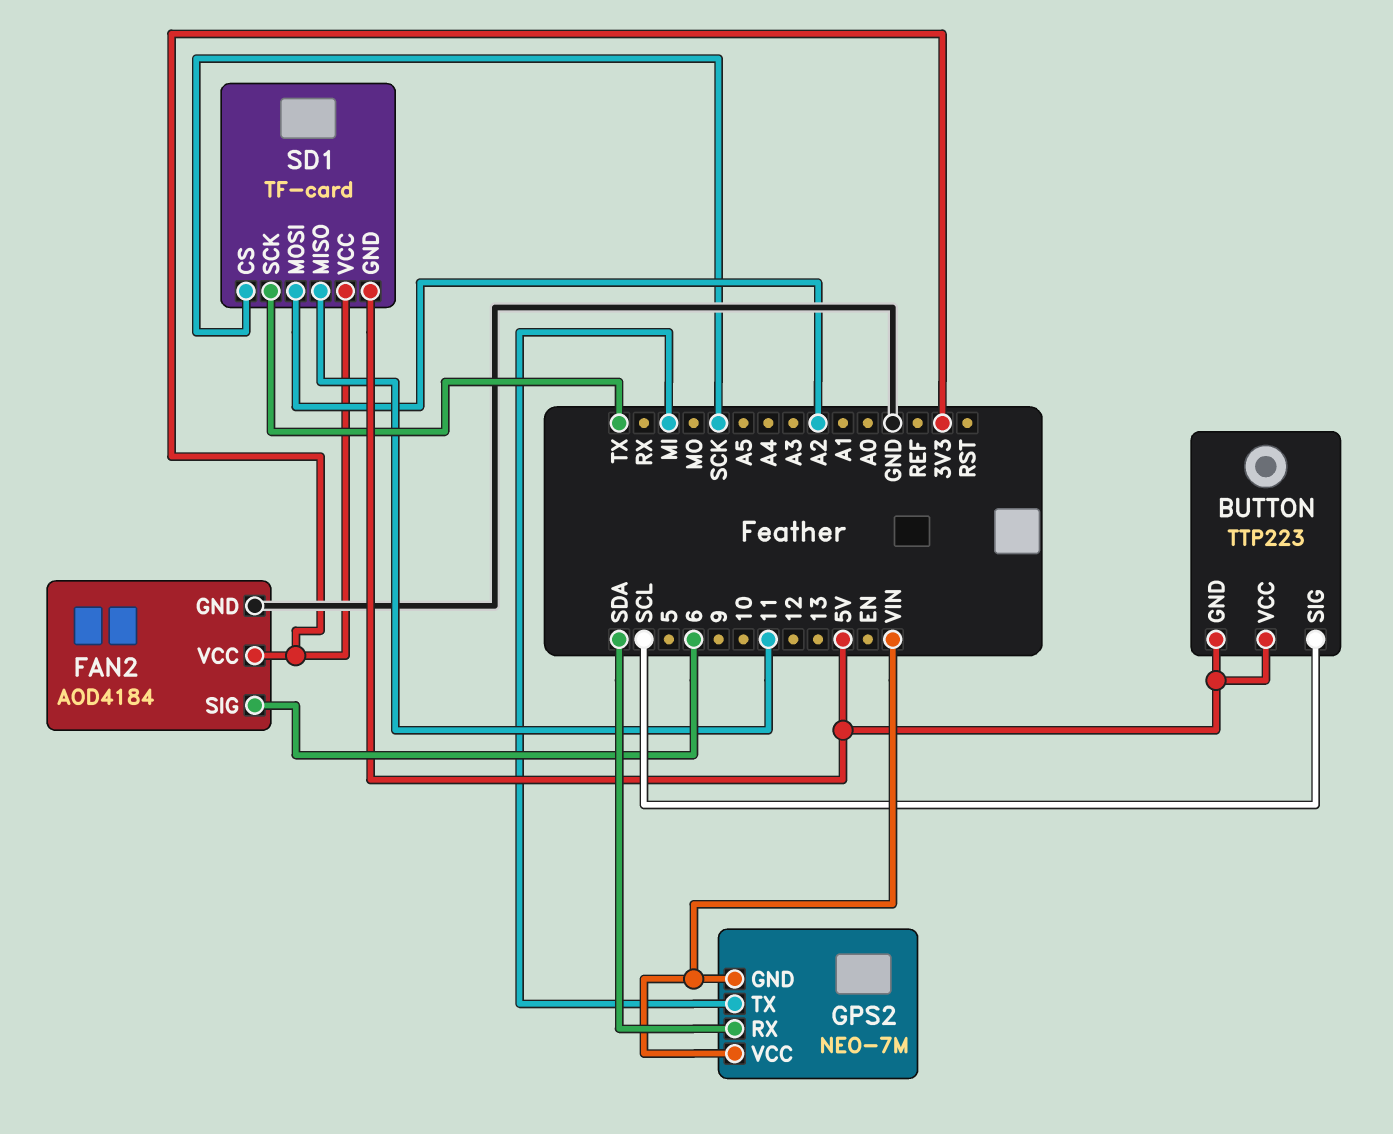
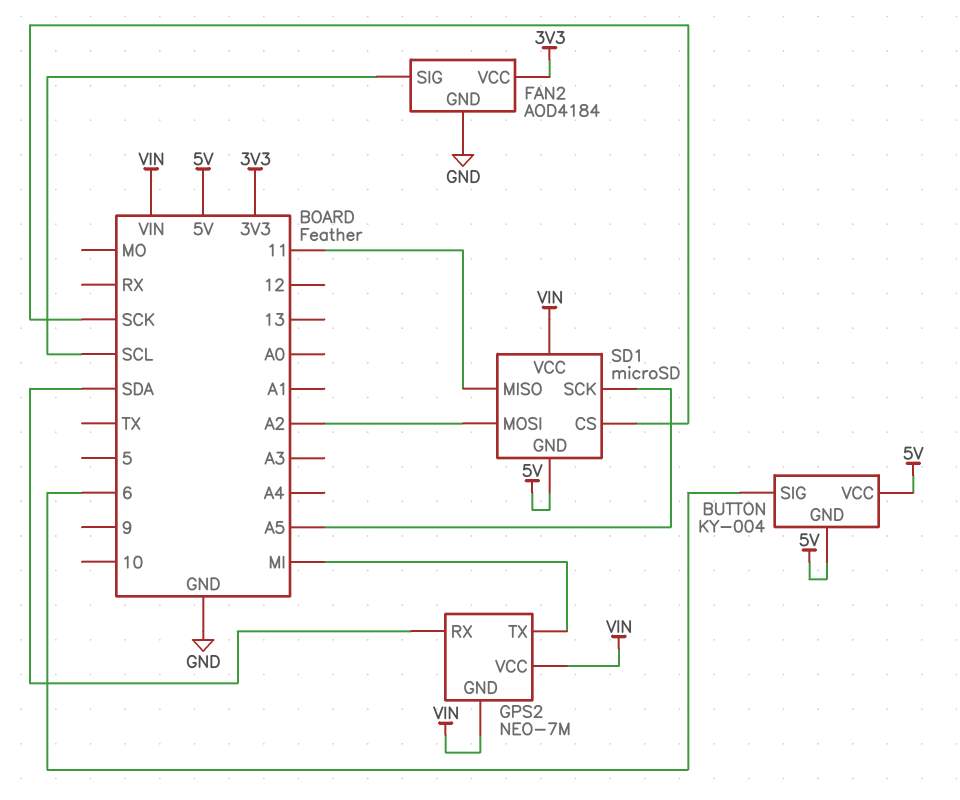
BUTTON: TTP223 -> KY-004
BUTTON pin SIG: SCL -> 6
FAN2 pin SIG: 6 -> SCL
SD1: TF-card -> microSD
SD1 pin SCK: TX -> A5
SD1 pin VCC: 3V3 -> VIN

